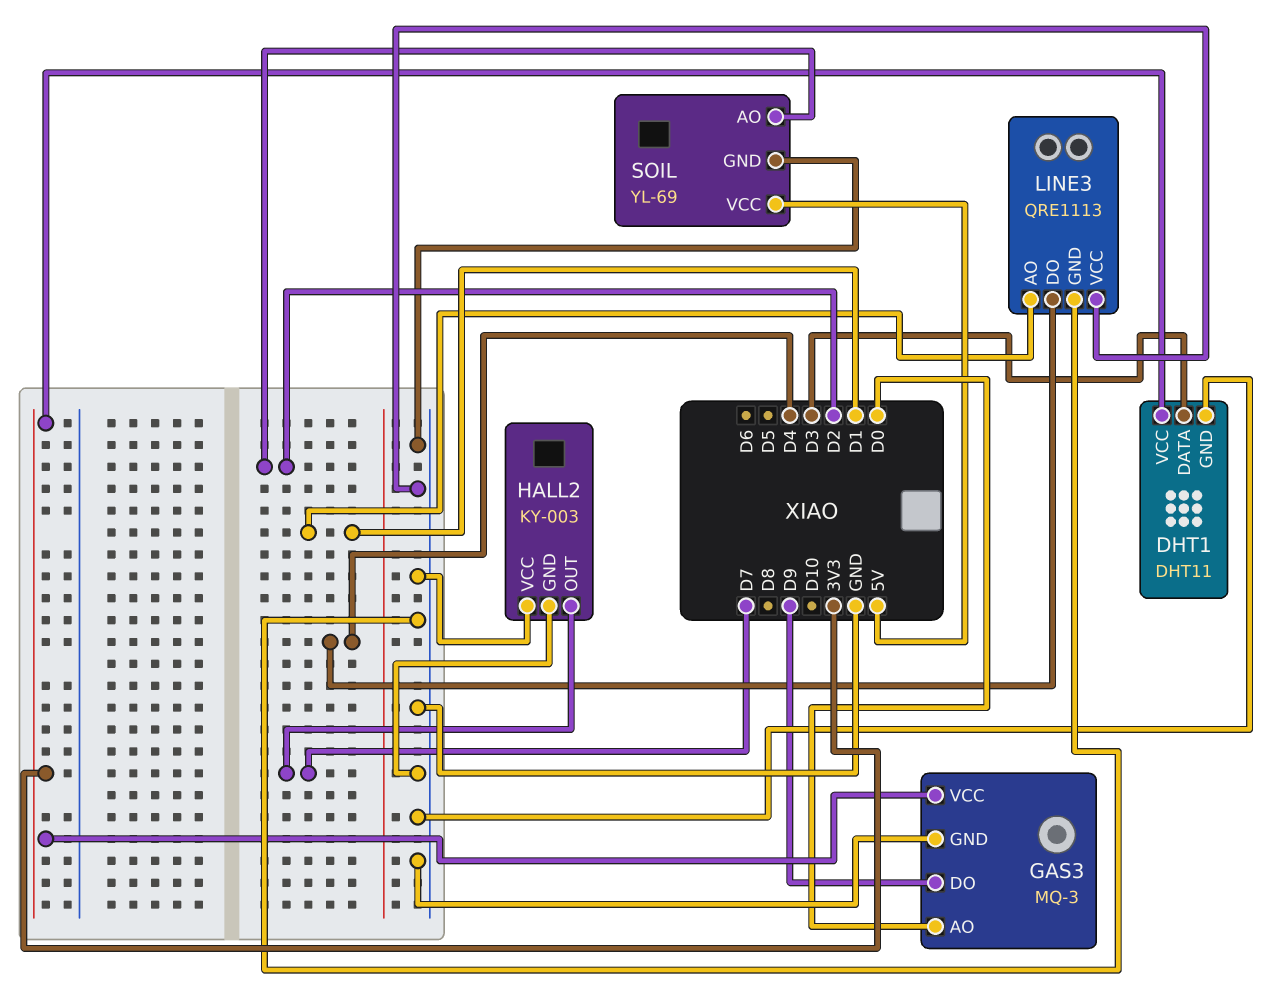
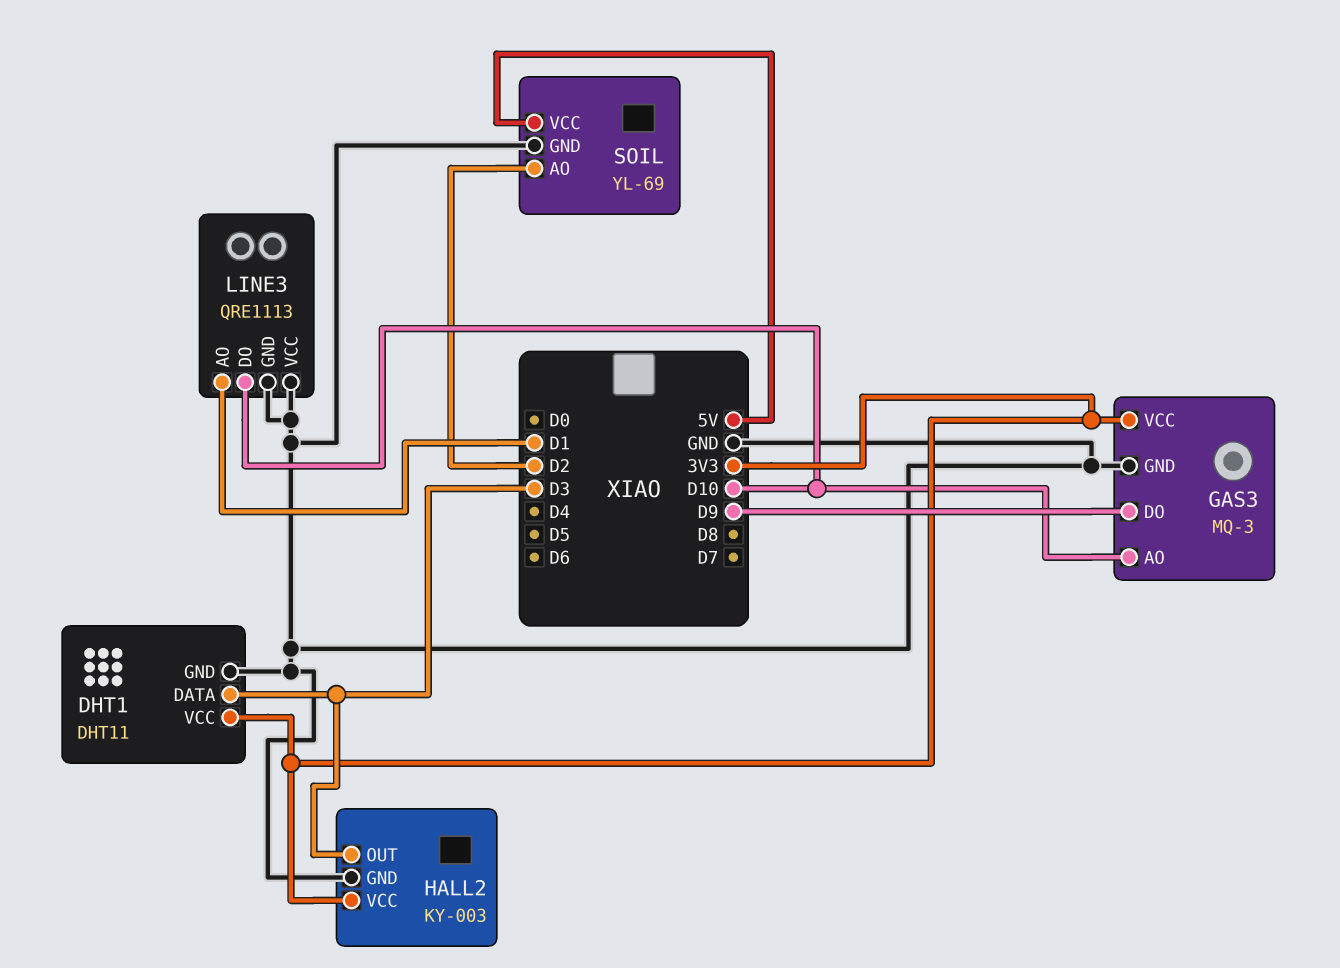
GAS3 pin AO: D0 -> D10
HALL2 pin OUT: D7 -> D3
HALL2 pin VCC: GND -> 3V3
LINE3 pin DO: D4 -> D10

